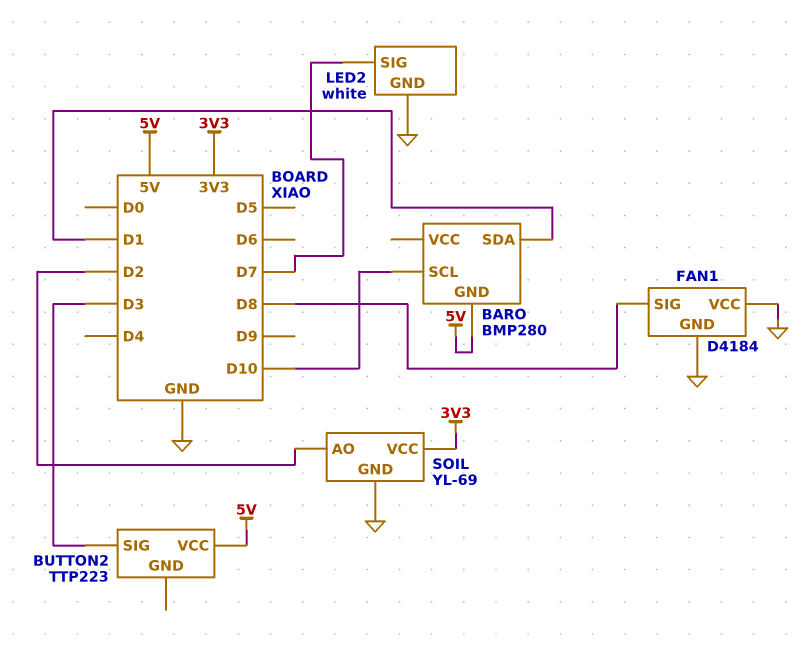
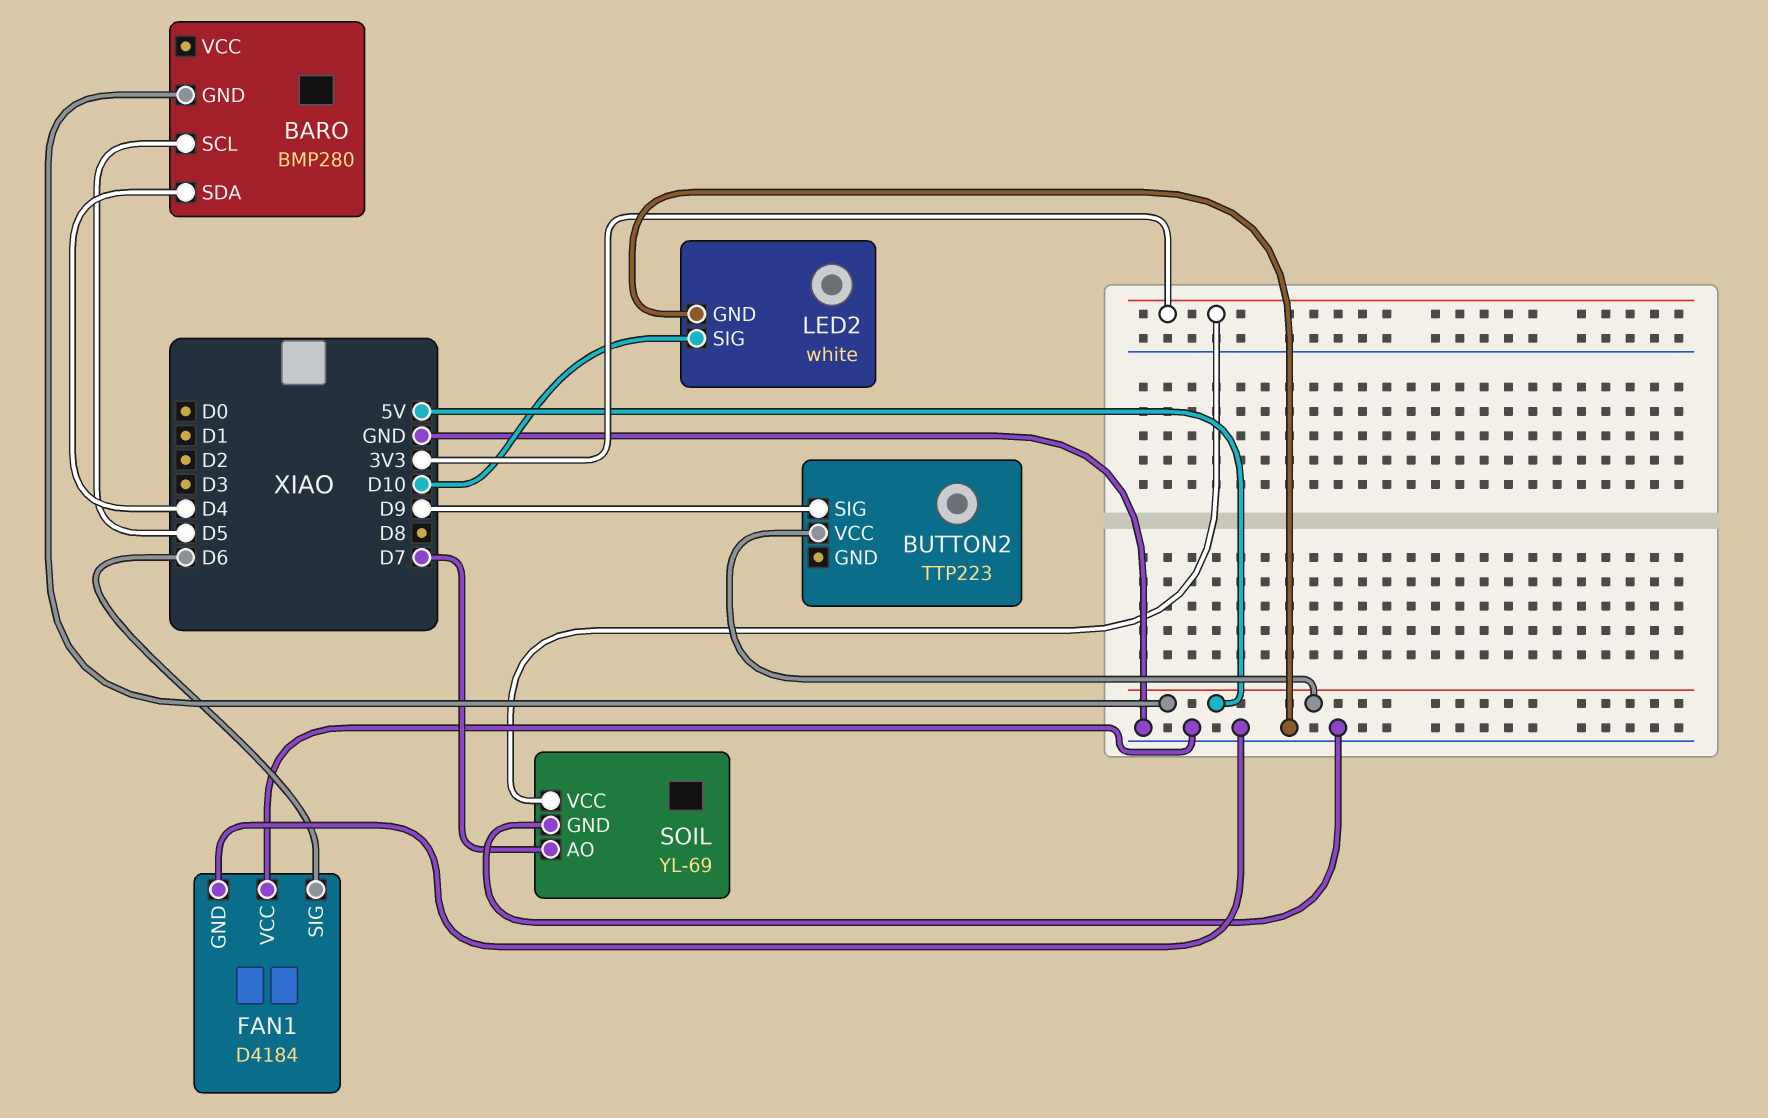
BARO pin SCL: D10 -> D5
BARO pin SDA: D1 -> D4
BUTTON2 pin SIG: D3 -> D9
FAN1 pin SIG: D8 -> D6
LED2 pin SIG: D7 -> D10
SOIL pin AO: D2 -> D7

